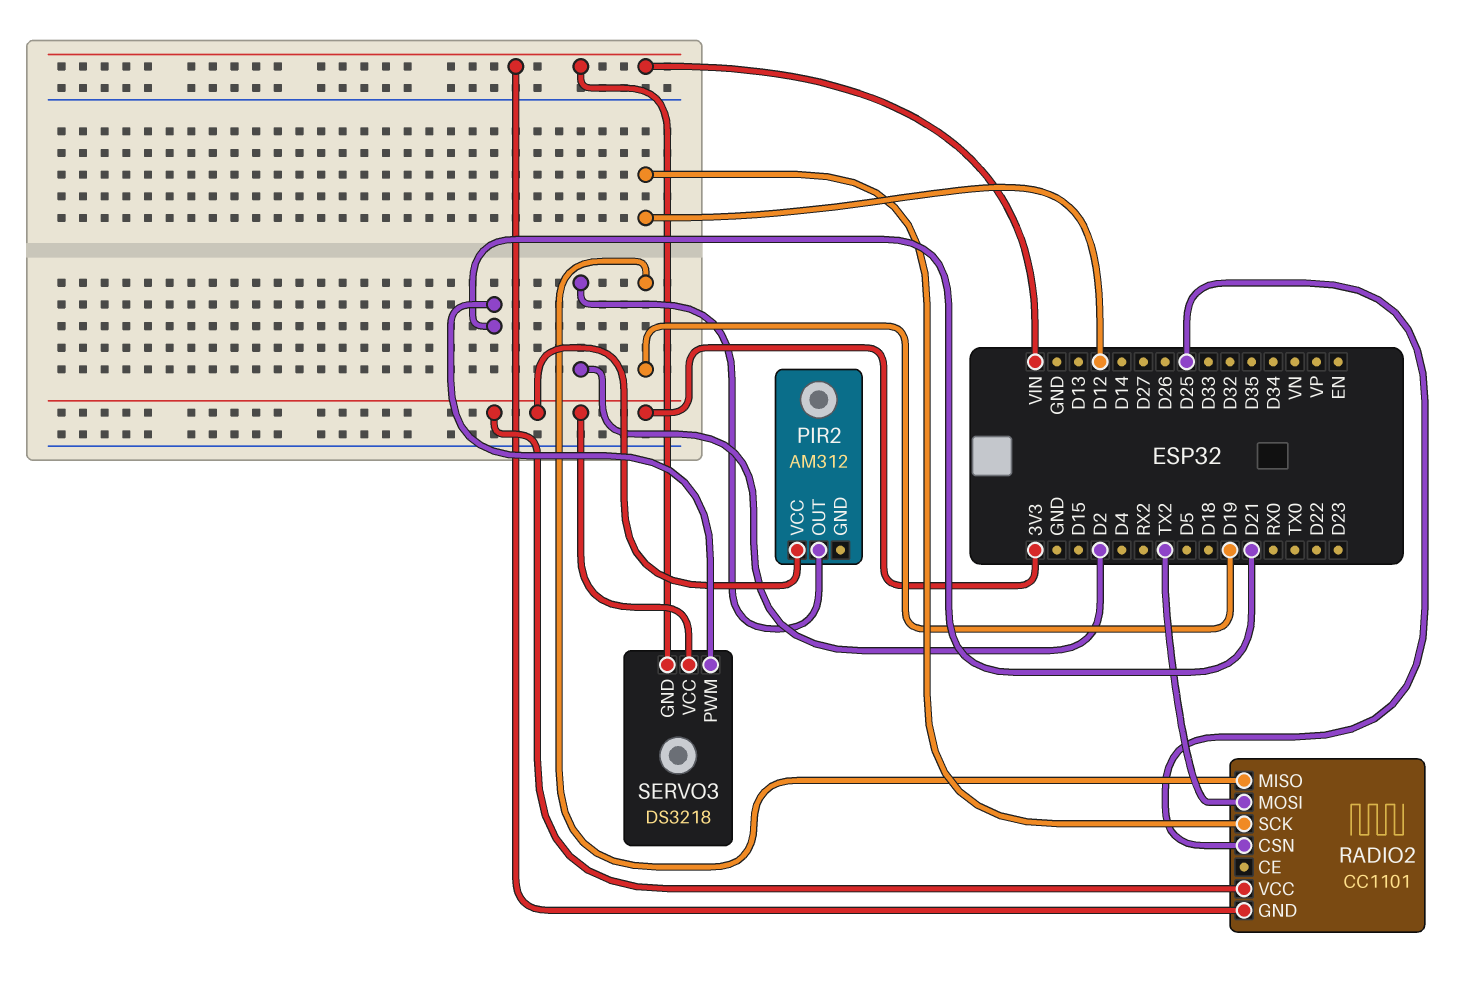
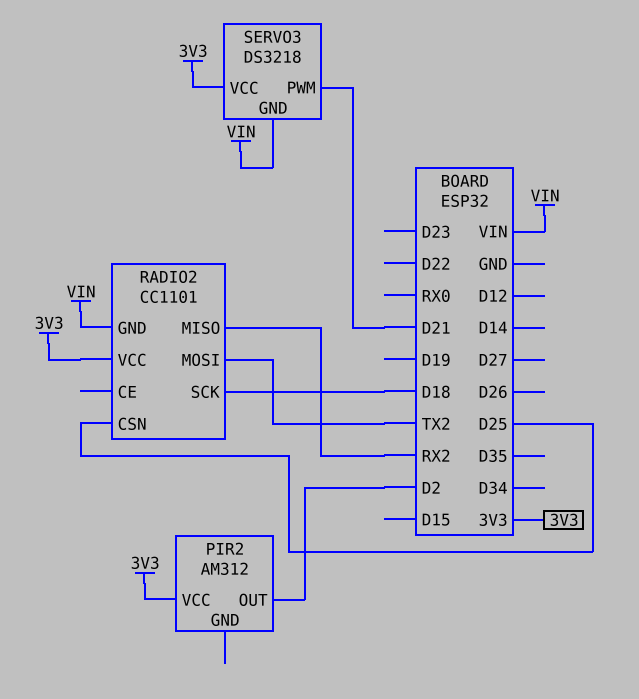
RADIO2 pin MISO: D19 -> RX2
RADIO2 pin SCK: D12 -> D18

